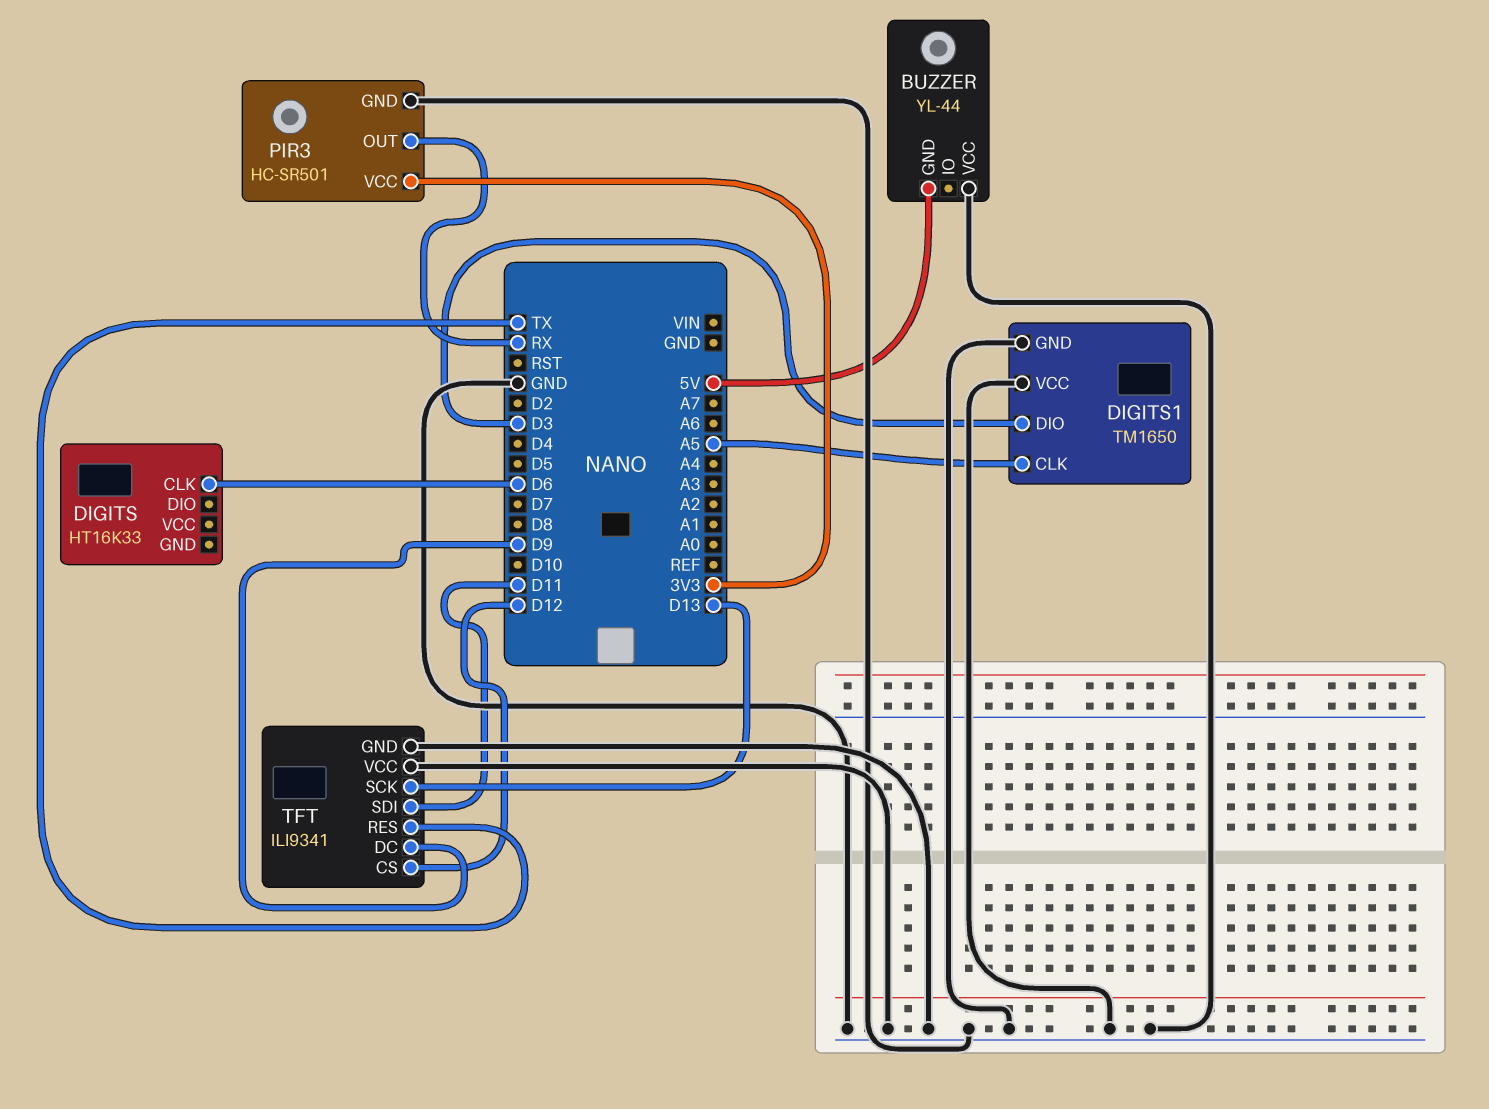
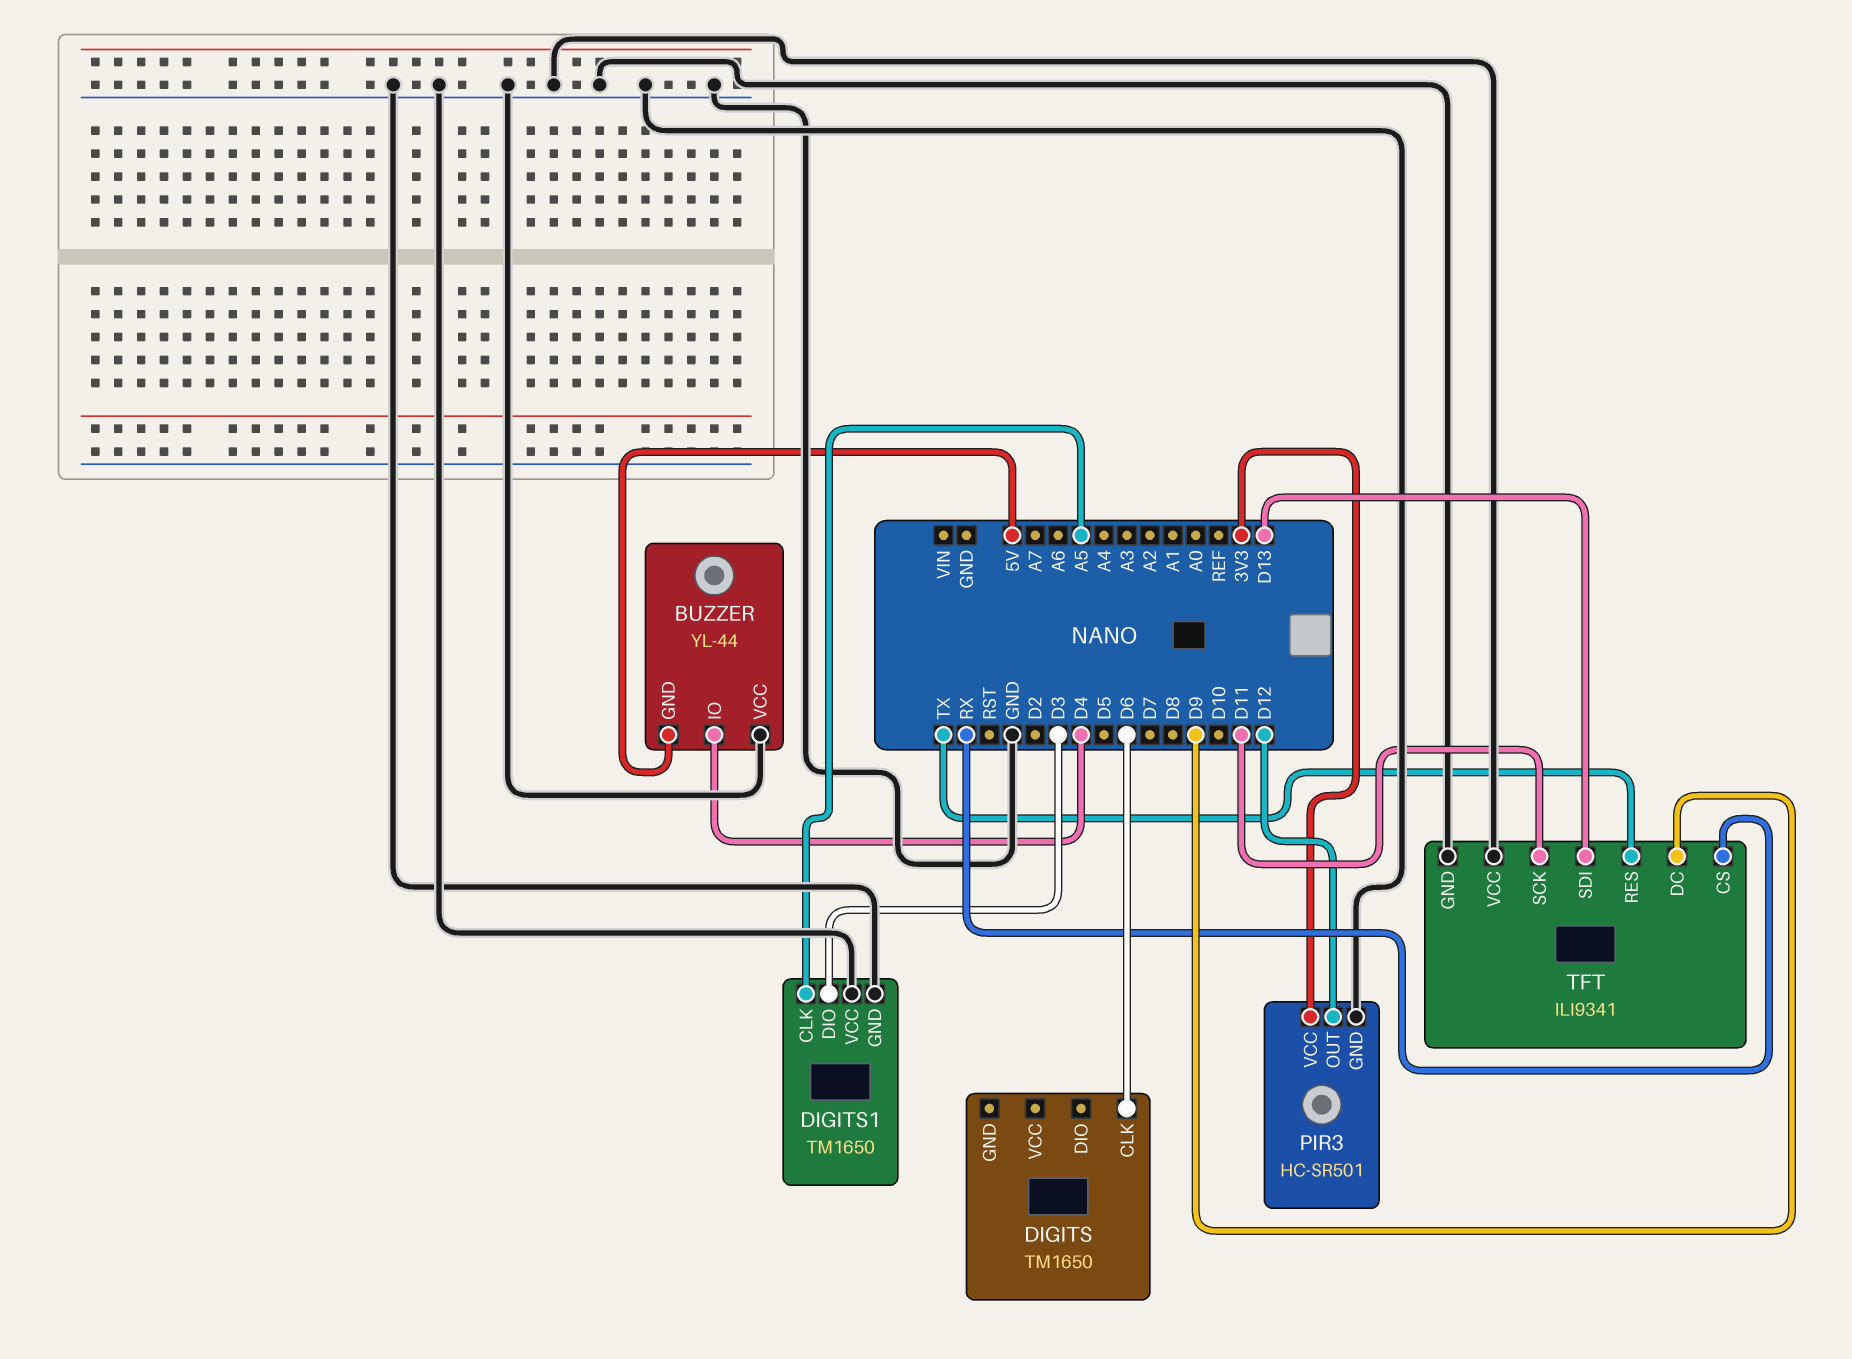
BUZZER pin IO: none -> D4
DIGITS: HT16K33 -> TM1650
PIR3 pin OUT: RX -> D12
TFT pin CS: D12 -> RX
TFT pin SCK: D13 -> D11
TFT pin SDI: D11 -> D13

